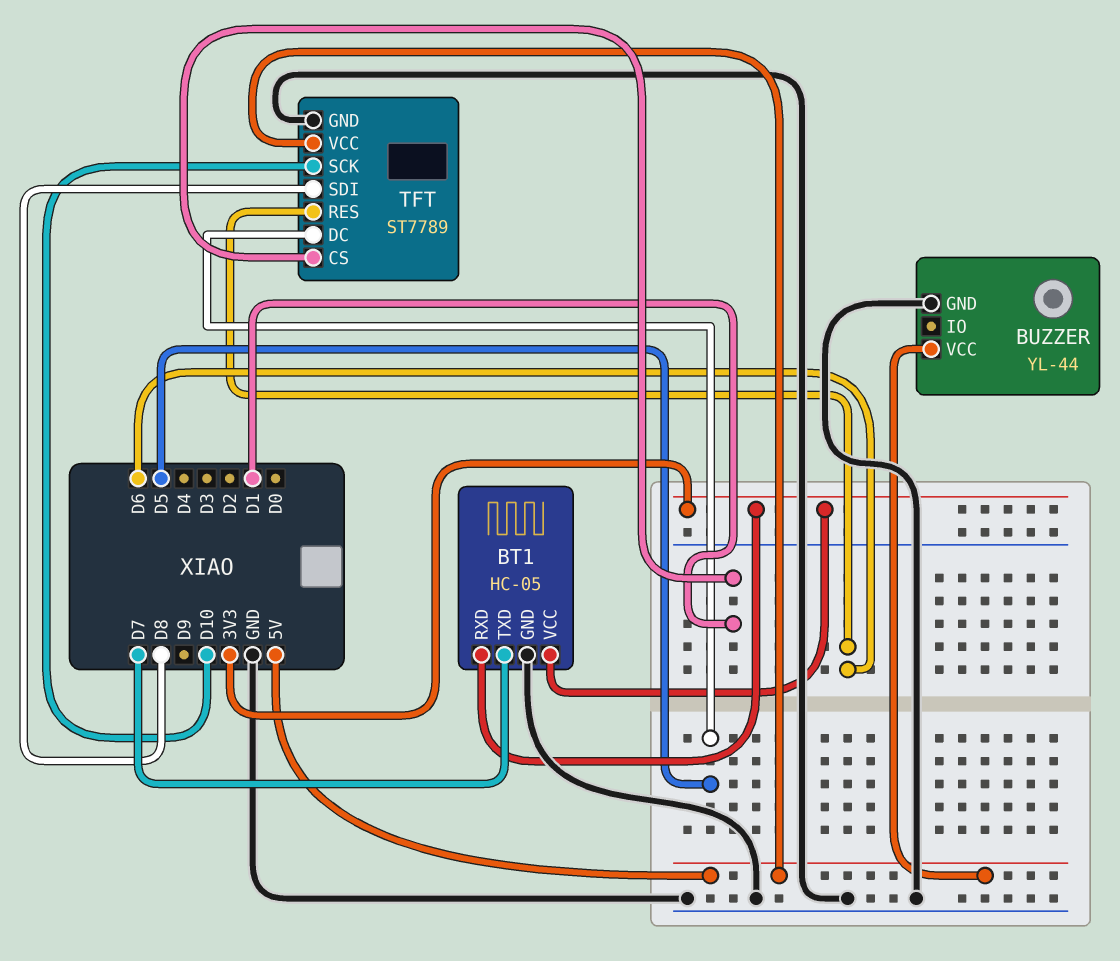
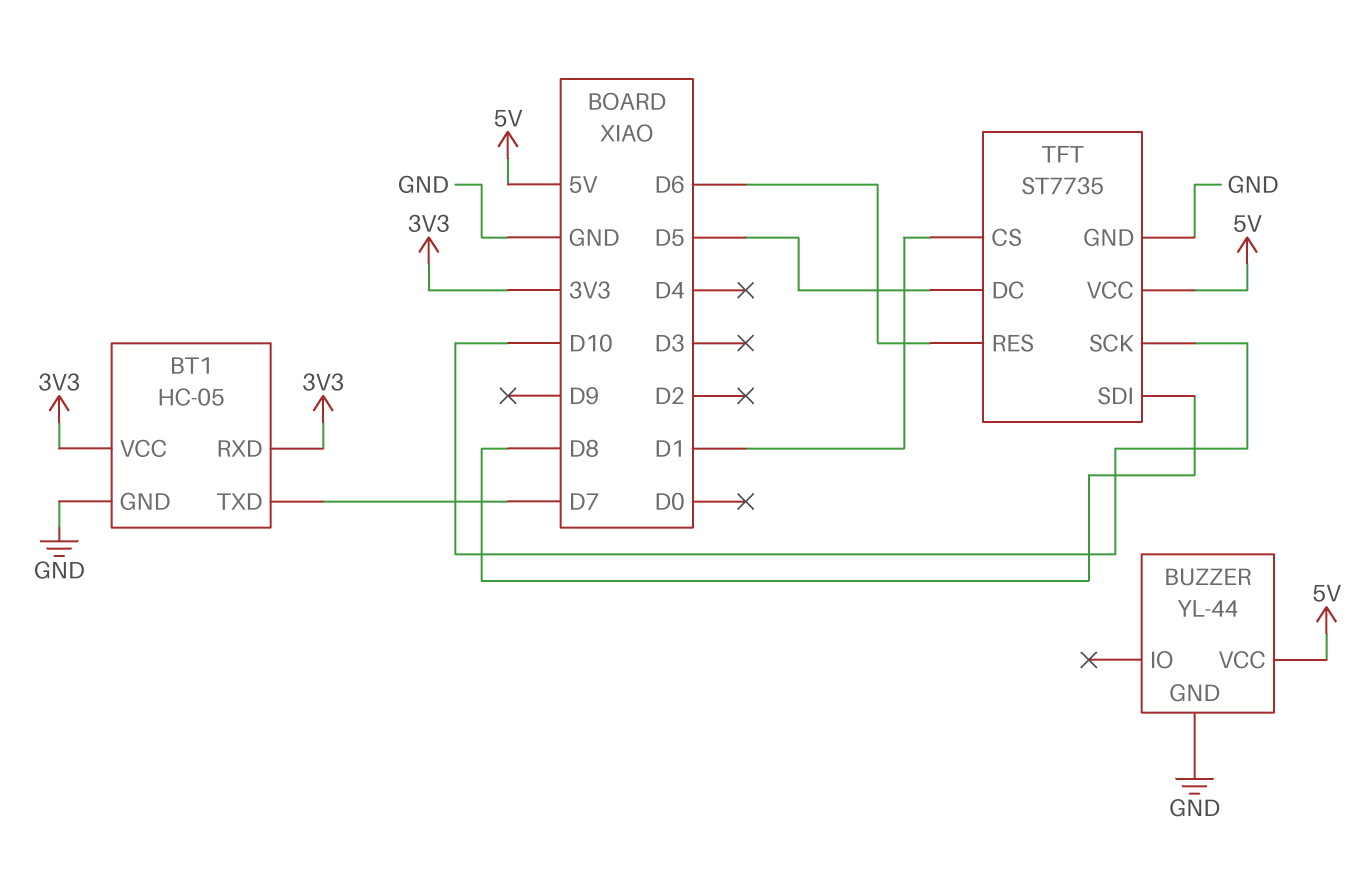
TFT: ST7789 -> ST7735

